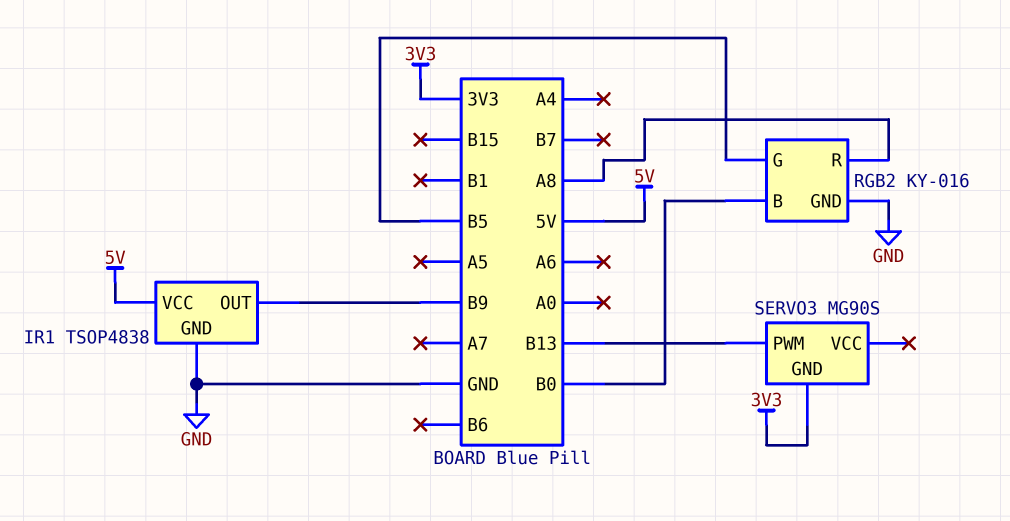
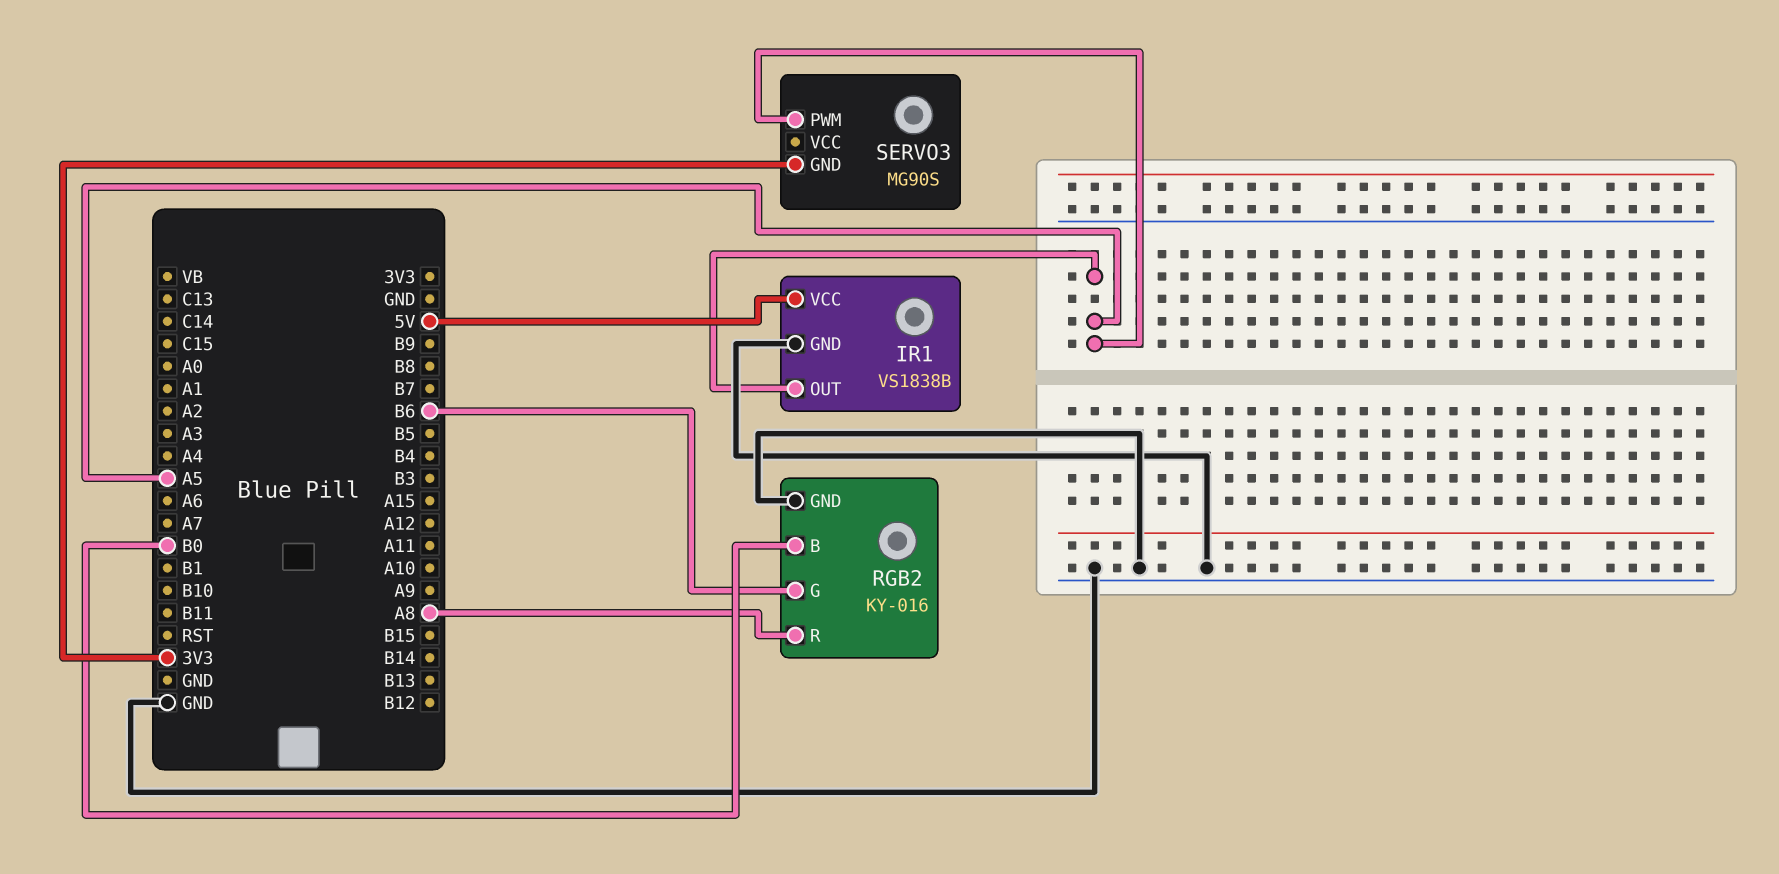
IR1: TSOP4838 -> VS1838B
IR1 pin OUT: B9 -> A5
RGB2 pin G: B5 -> B6
SERVO3 pin PWM: B13 -> A5

